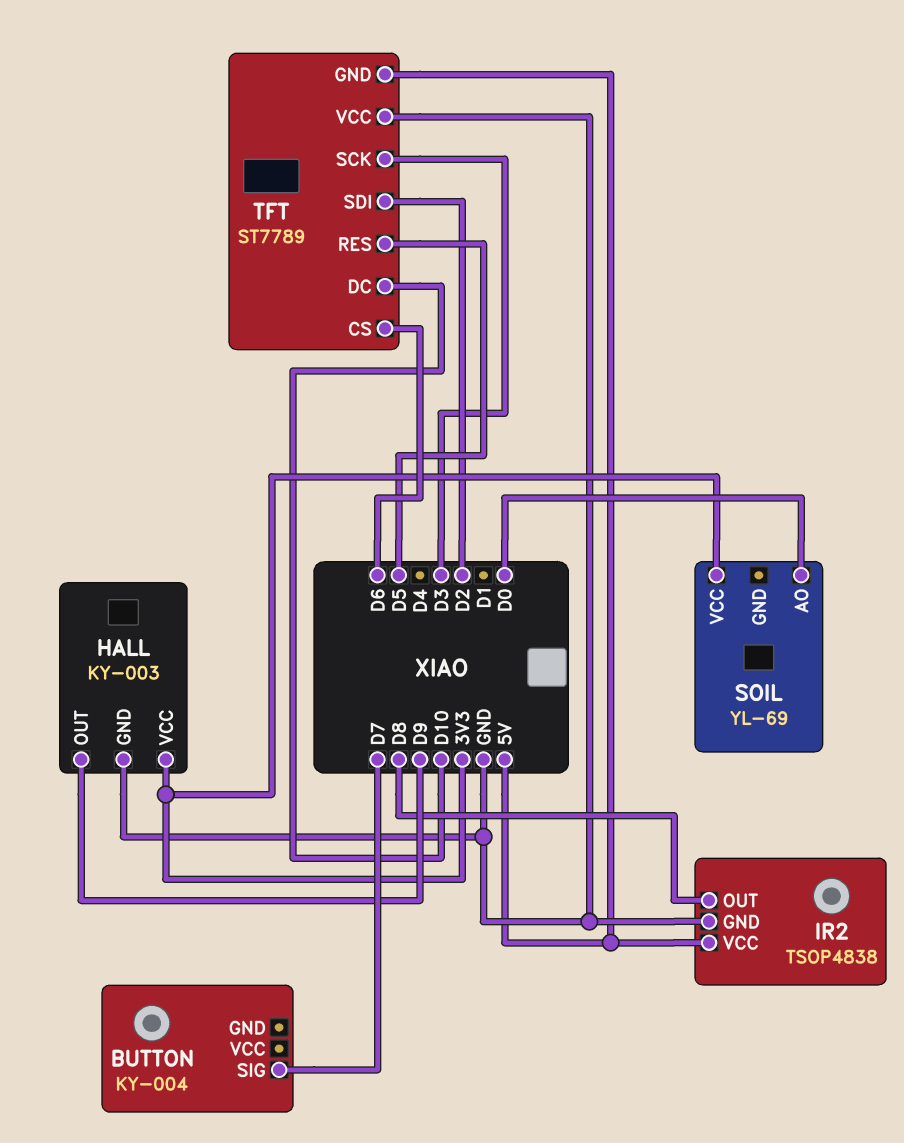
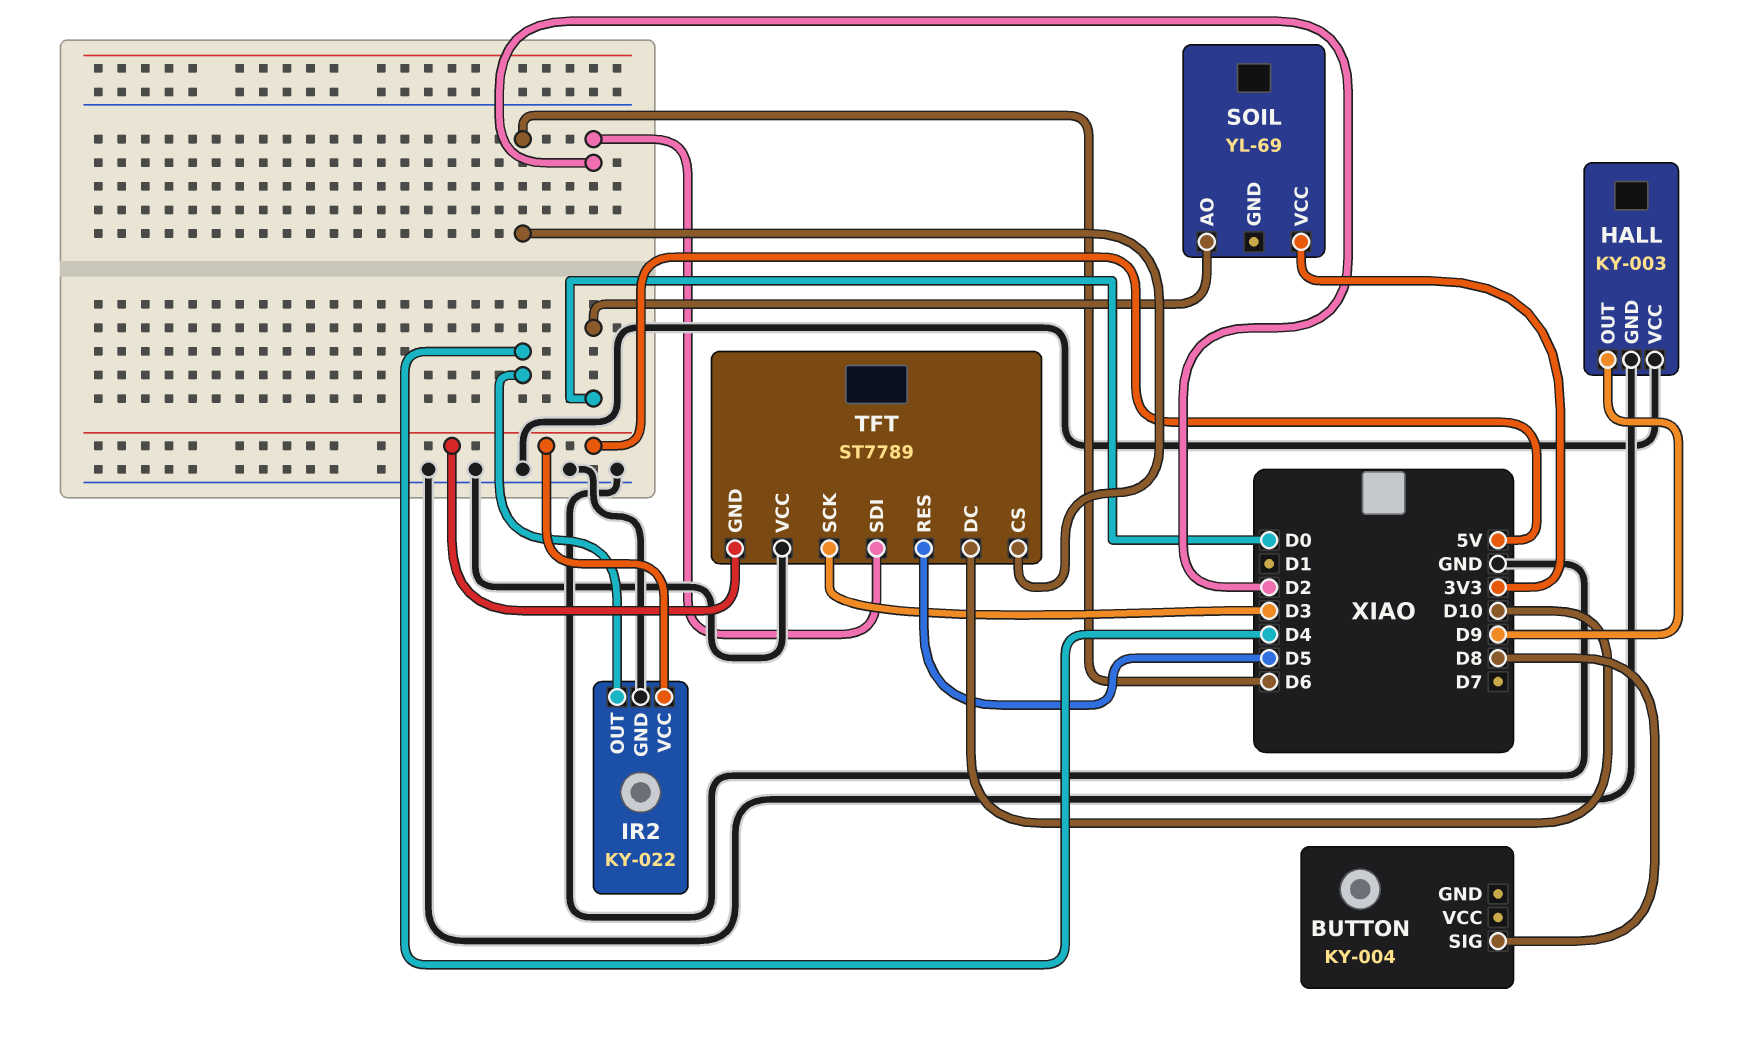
BUTTON pin SIG: D7 -> D8
HALL pin VCC: 3V3 -> GND
IR2: TSOP4838 -> KY-022
IR2 pin OUT: D8 -> D4

